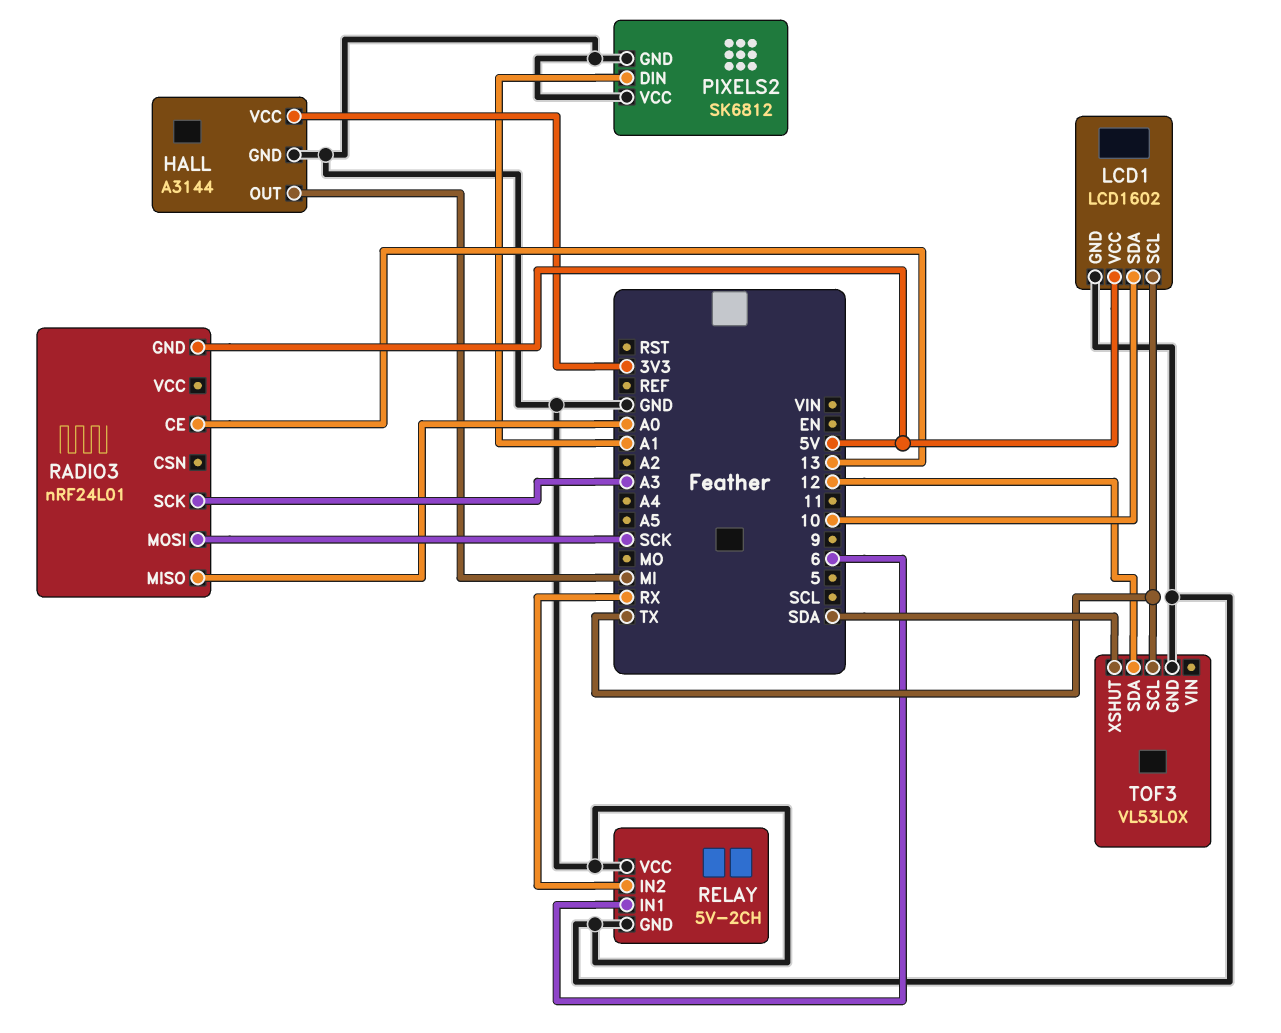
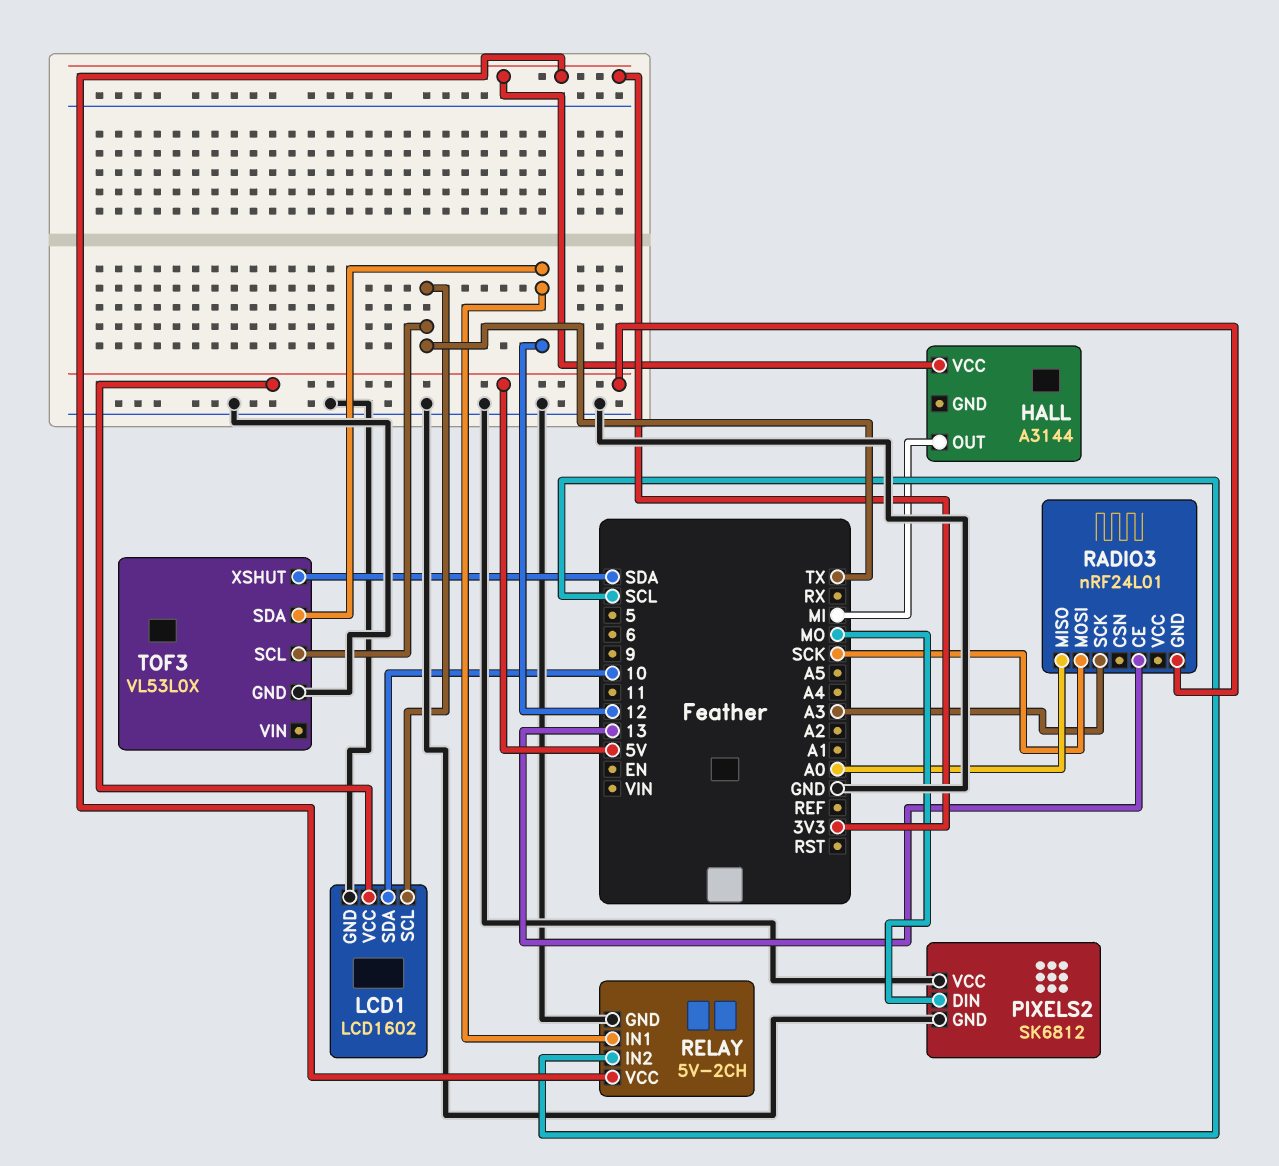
HALL pin GND: GND -> none
PIXELS2 pin DIN: A1 -> MO
RELAY pin IN1: 6 -> 12
RELAY pin IN2: RX -> SCL
RELAY pin VCC: GND -> 3V3

